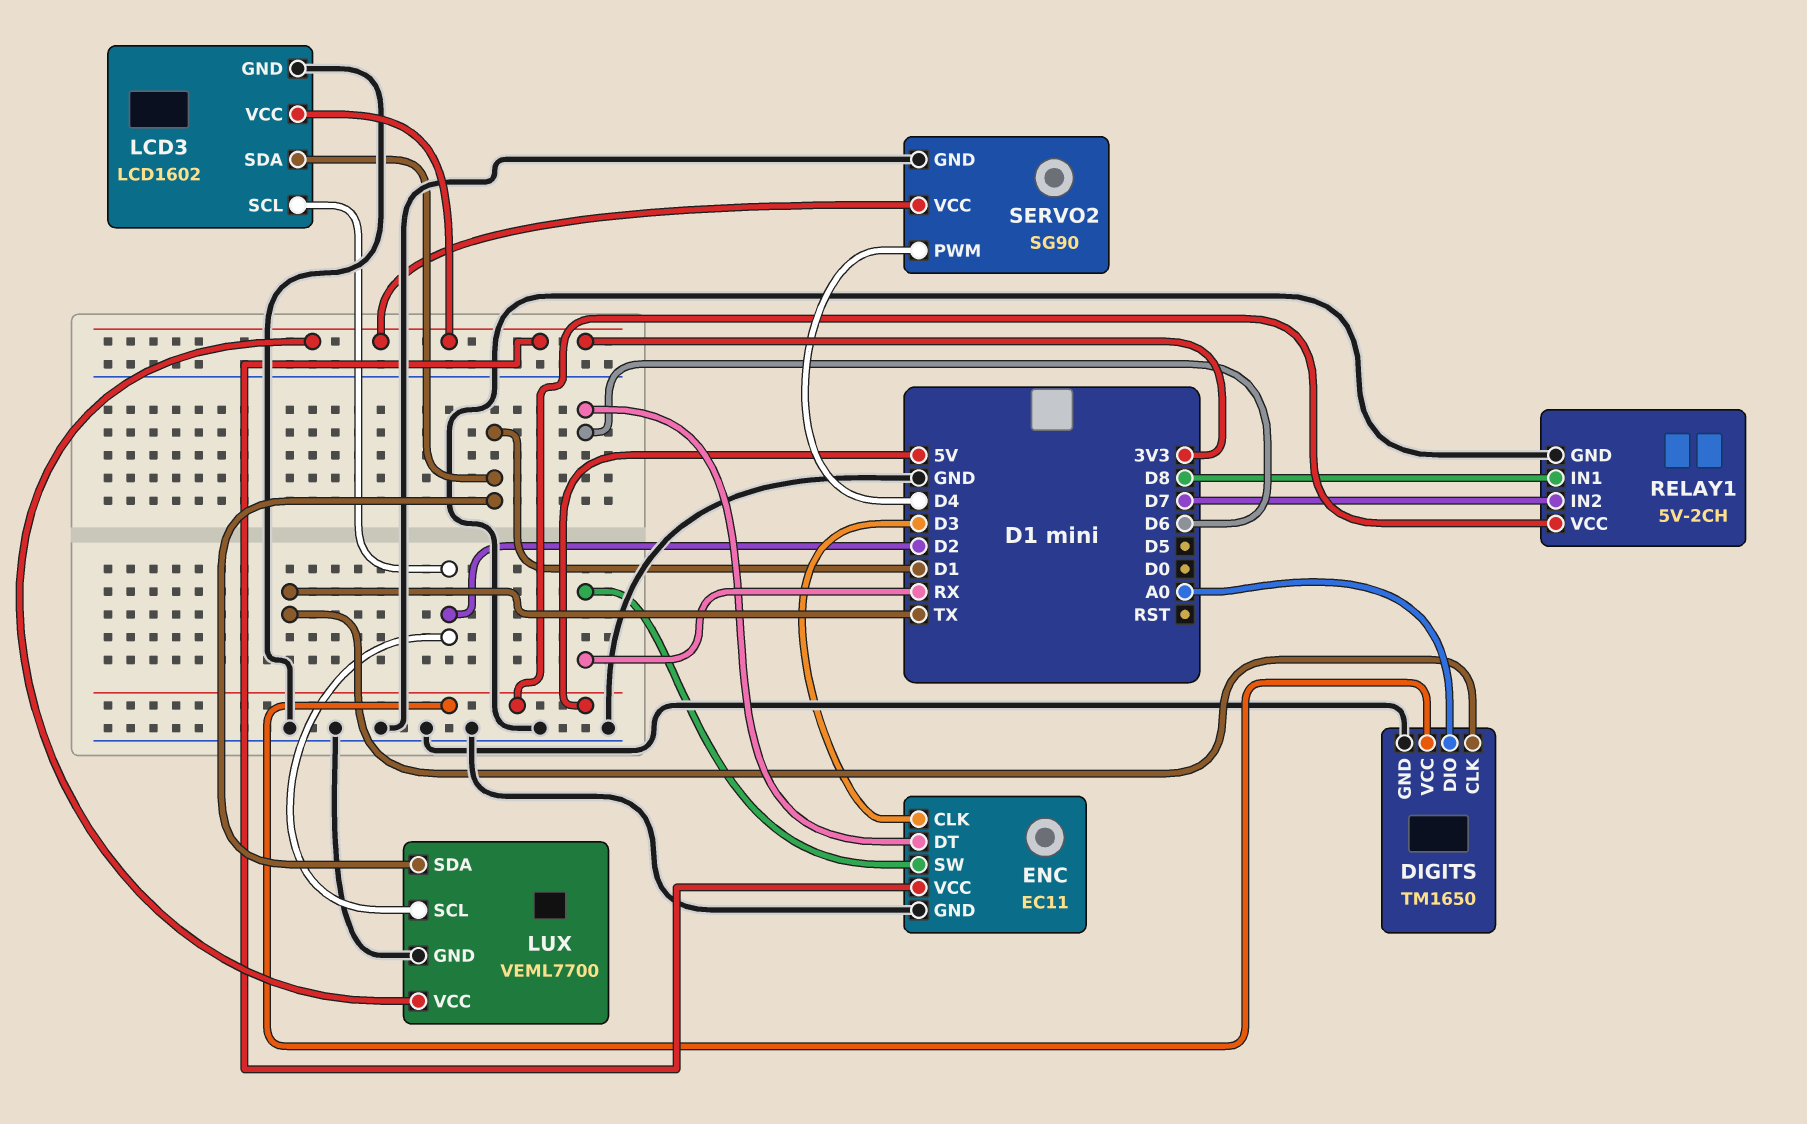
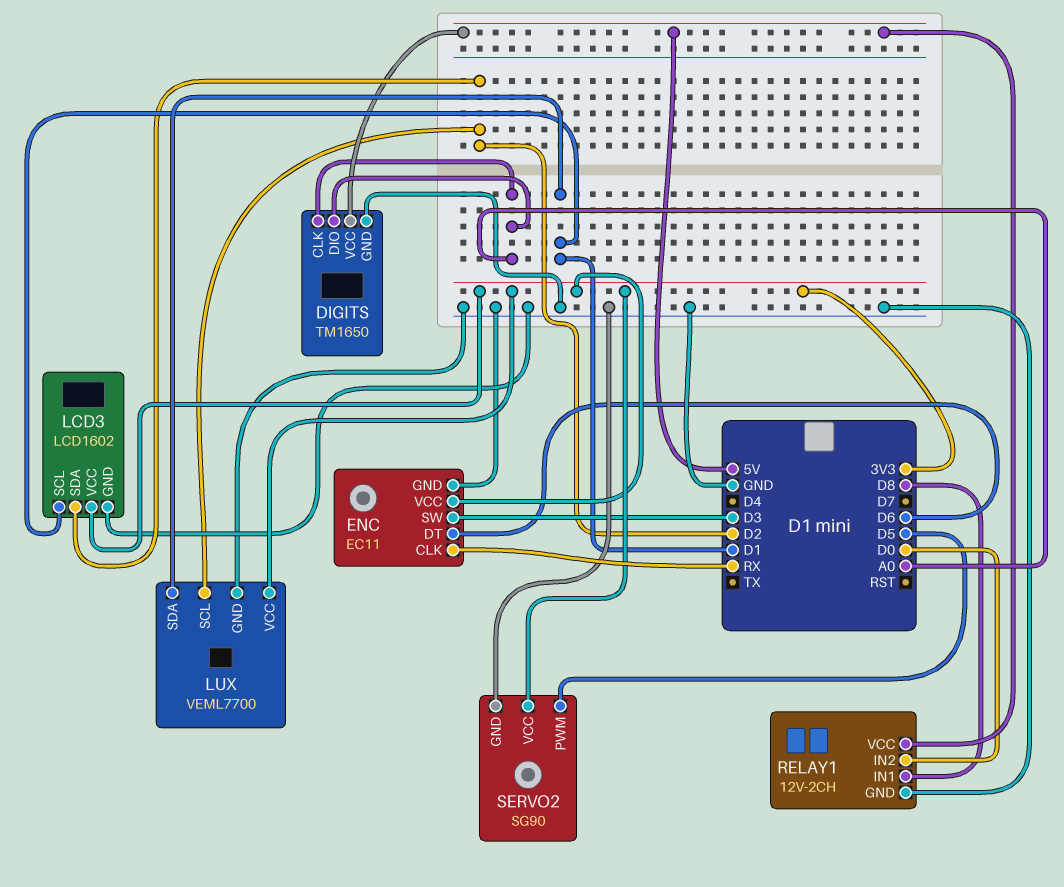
DIGITS pin CLK: TX -> A0
ENC pin CLK: D3 -> RX
ENC pin SW: RX -> D3
LCD3 pin SCL: D2 -> D1
LCD3 pin SDA: D1 -> D2
RELAY1: 5V-2CH -> 12V-2CH
RELAY1 pin IN2: D7 -> D0
SERVO2 pin PWM: D4 -> D5

